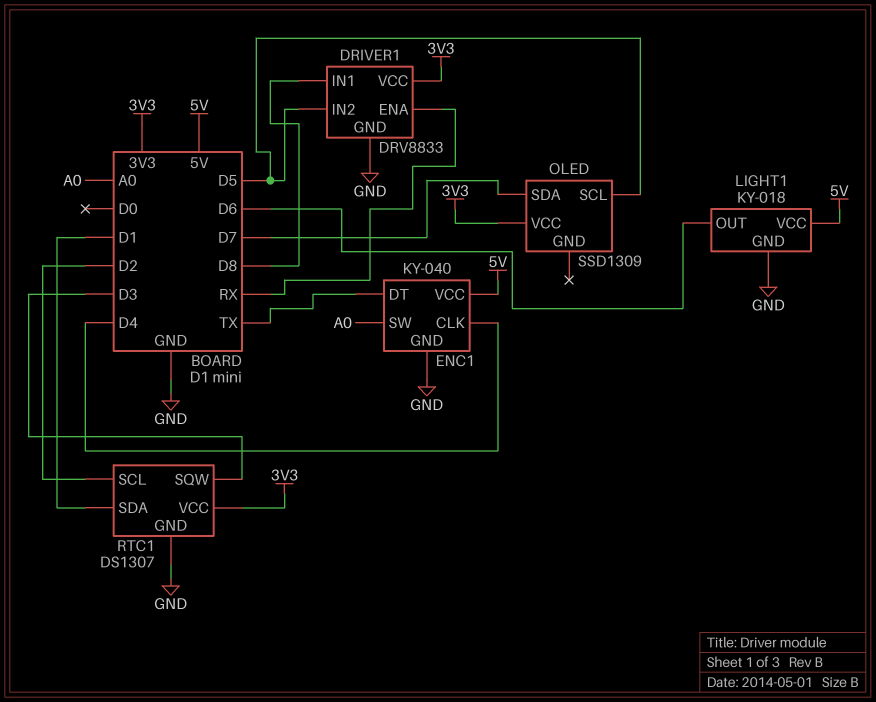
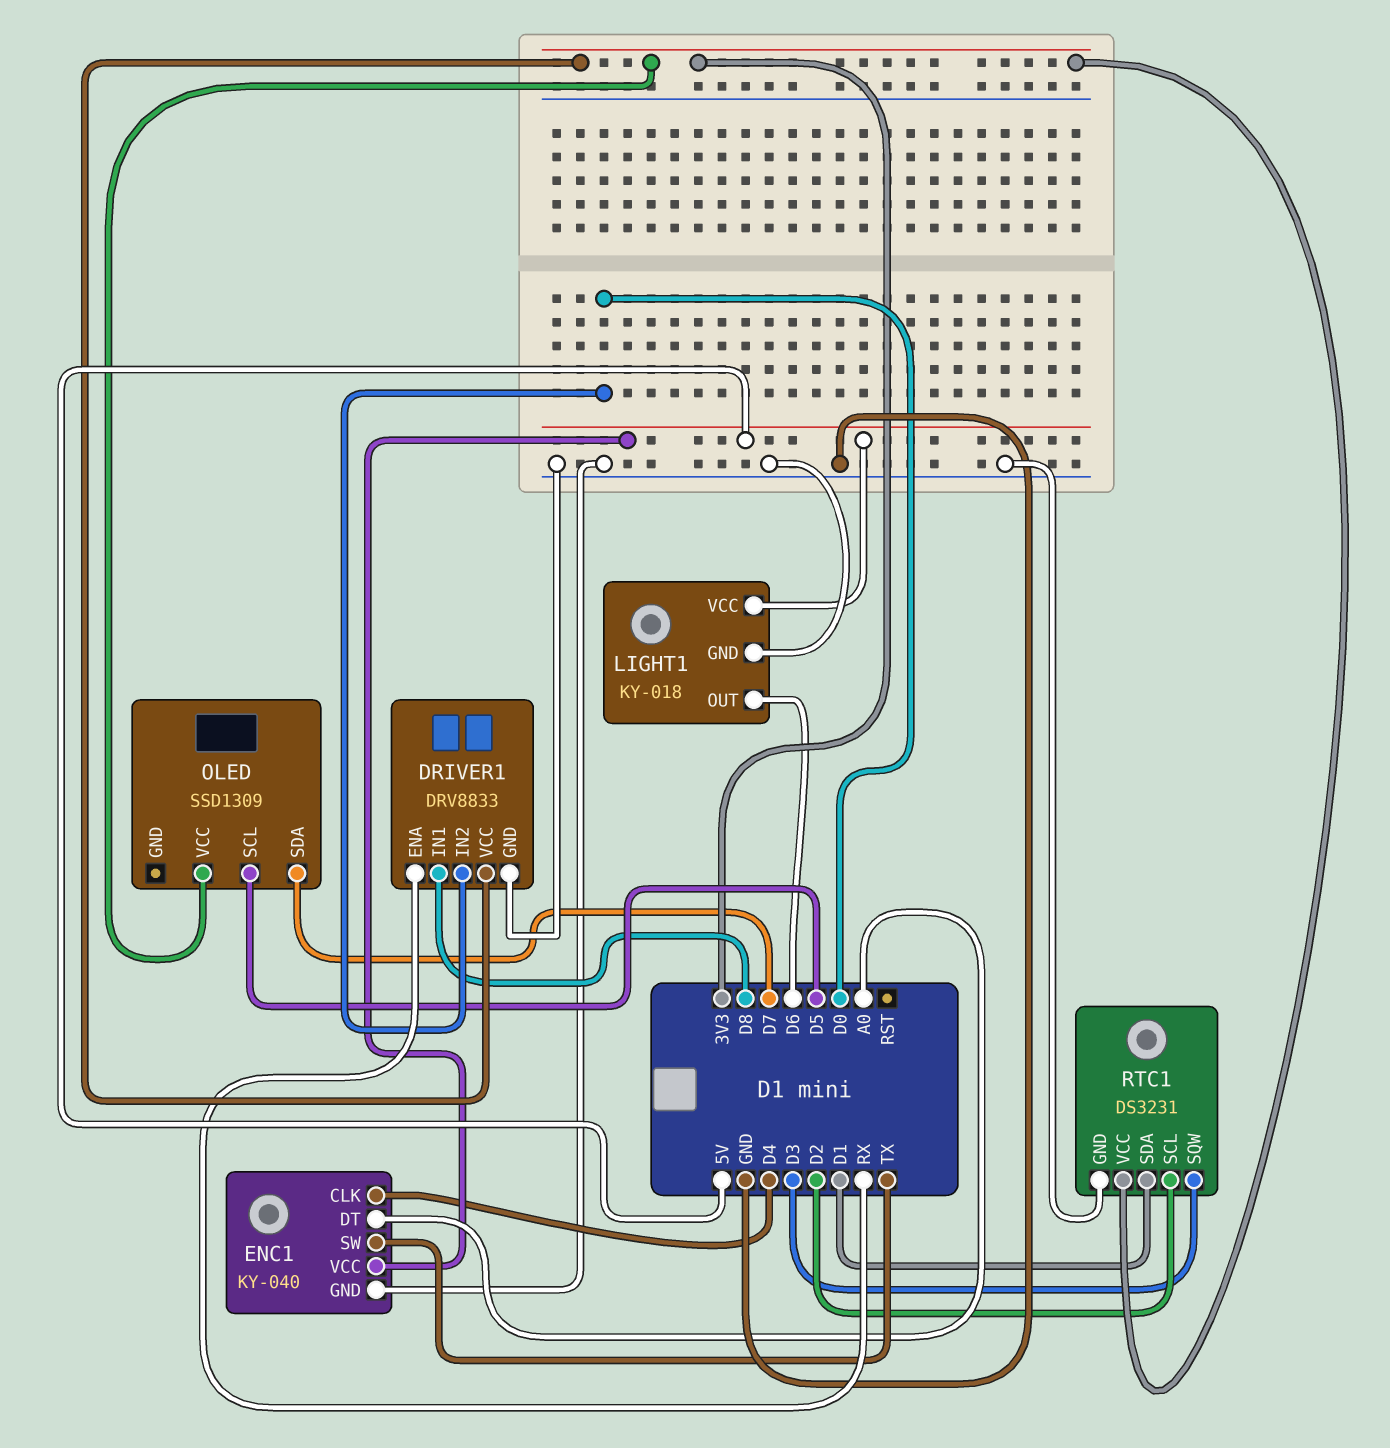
DRIVER1 pin IN2: D5 -> D0
ENC1 pin DT: TX -> A0
ENC1 pin SW: A0 -> TX
RTC1: DS1307 -> DS3231

